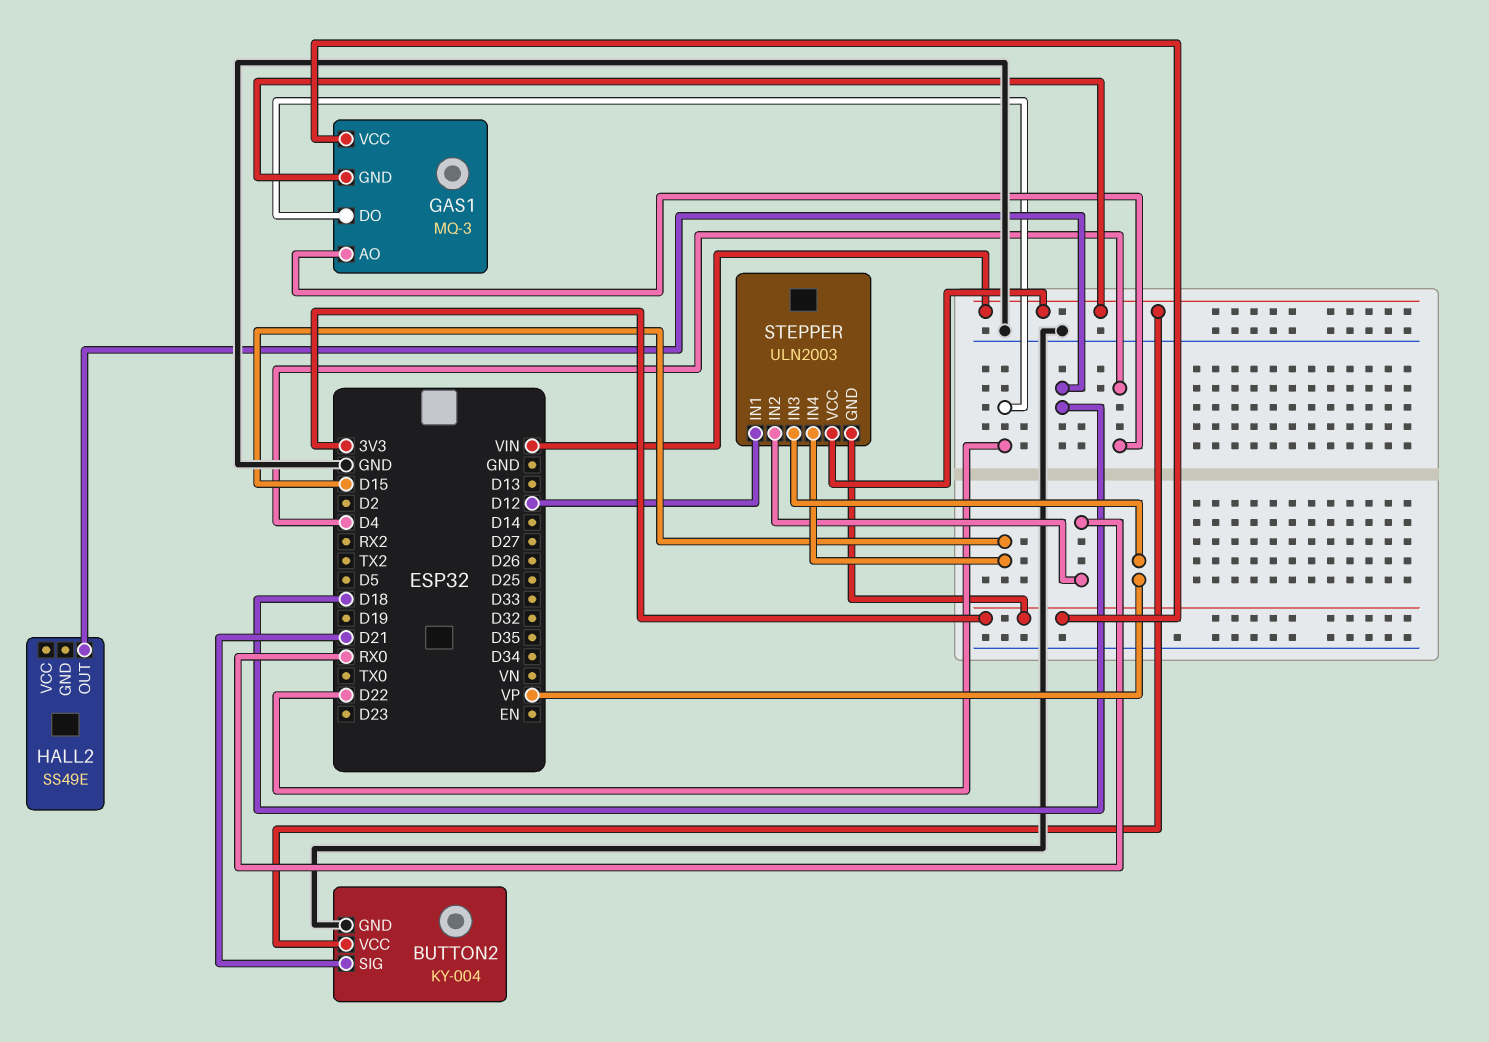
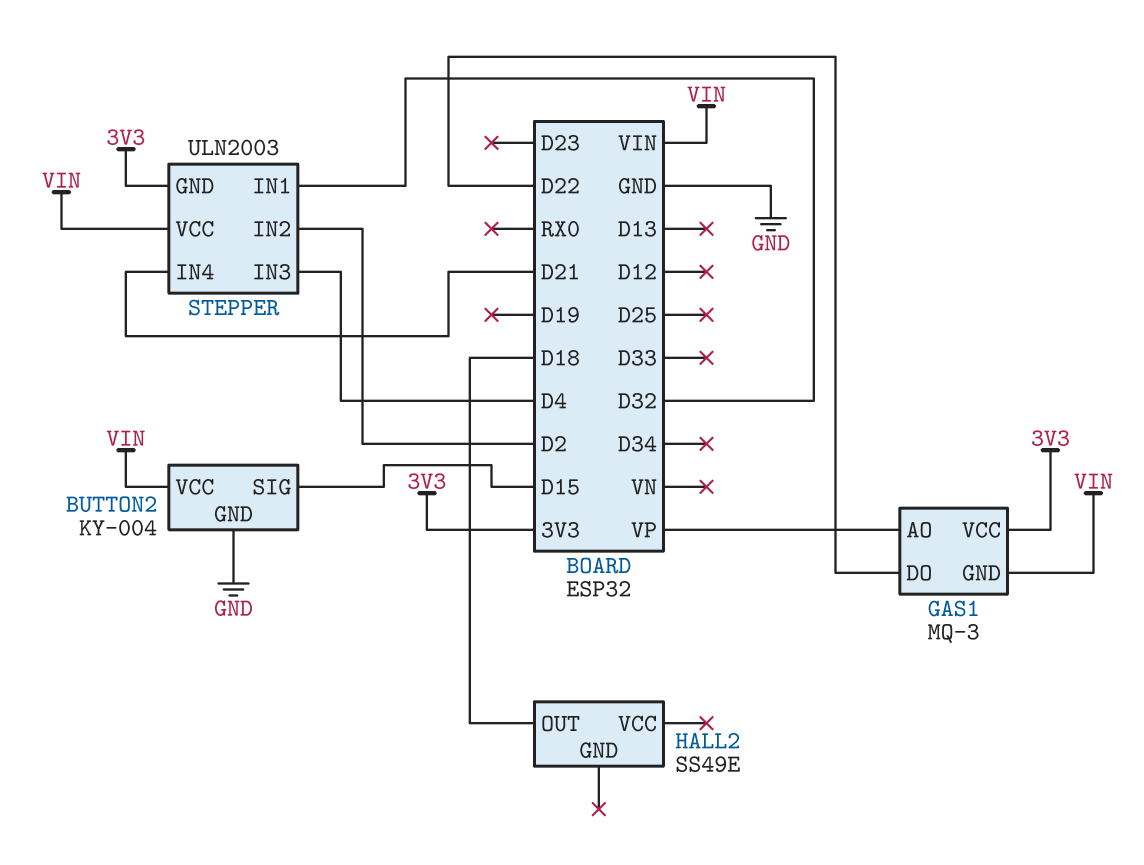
BUTTON2 pin SIG: D21 -> D15
GAS1 pin AO: D4 -> VP
STEPPER pin IN1: D12 -> D32
STEPPER pin IN2: RX0 -> D2
STEPPER pin IN3: VP -> D4
STEPPER pin IN4: D15 -> D21

